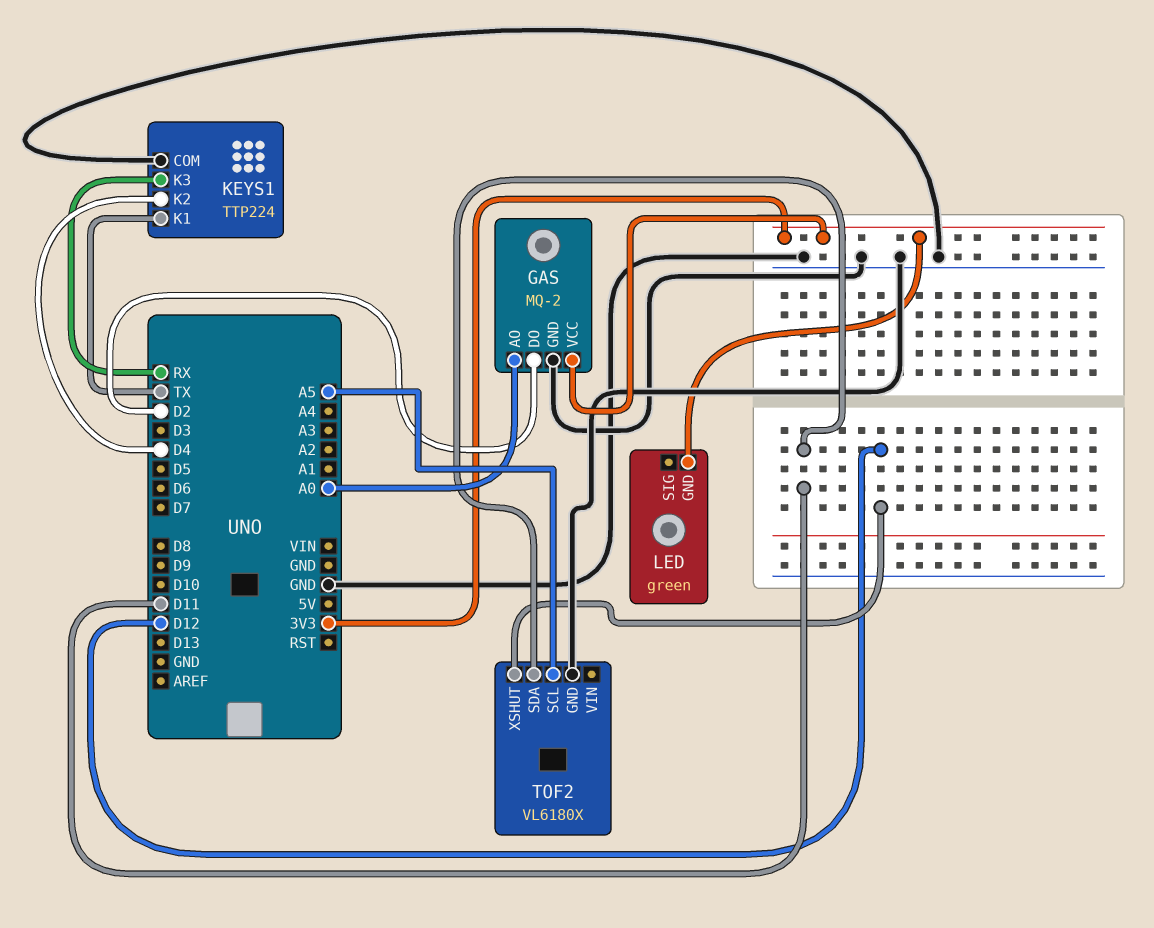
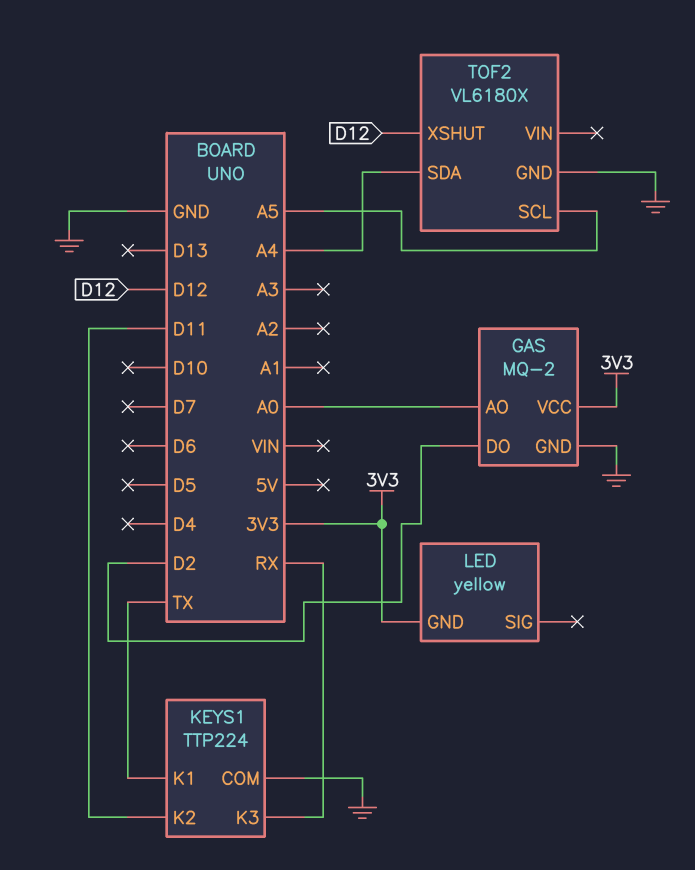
KEYS1 pin K2: D4 -> D11
LED: green -> yellow
TOF2 pin SDA: D11 -> A4

